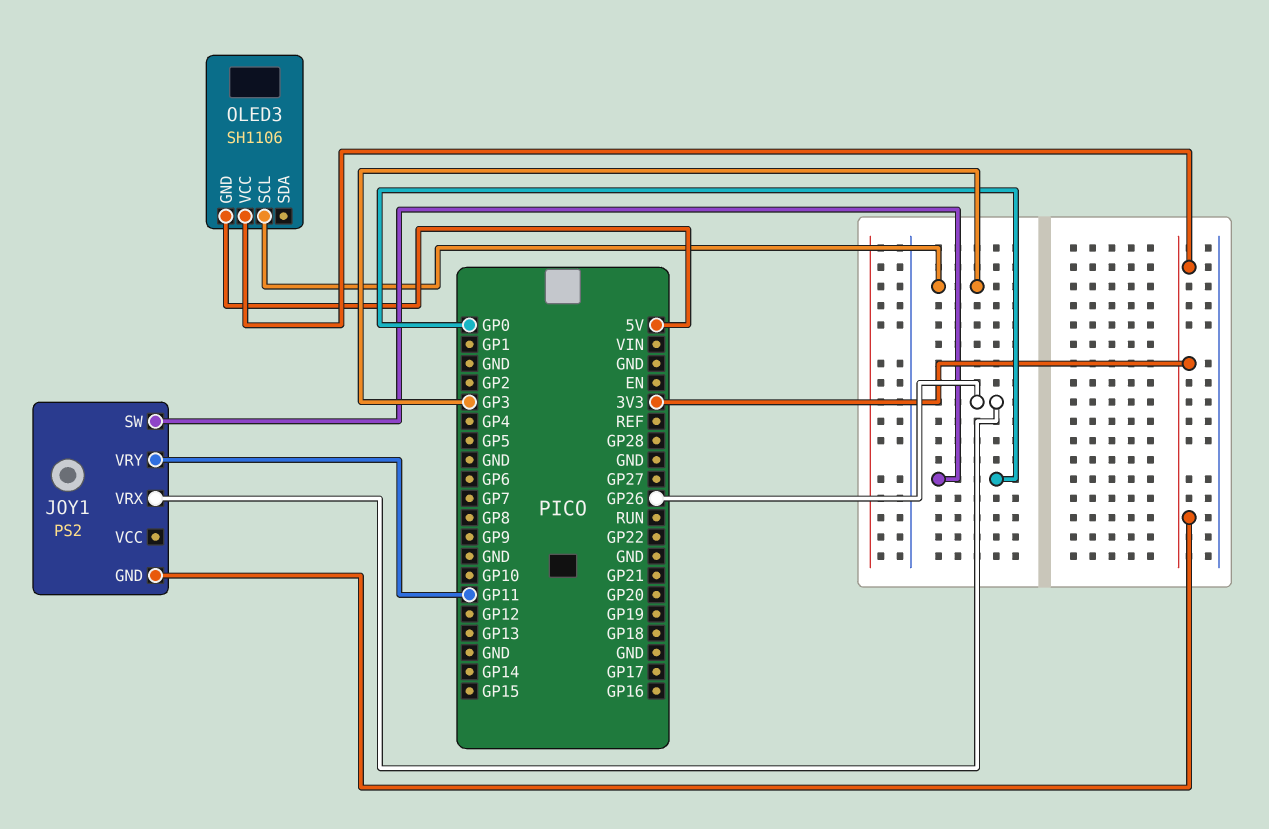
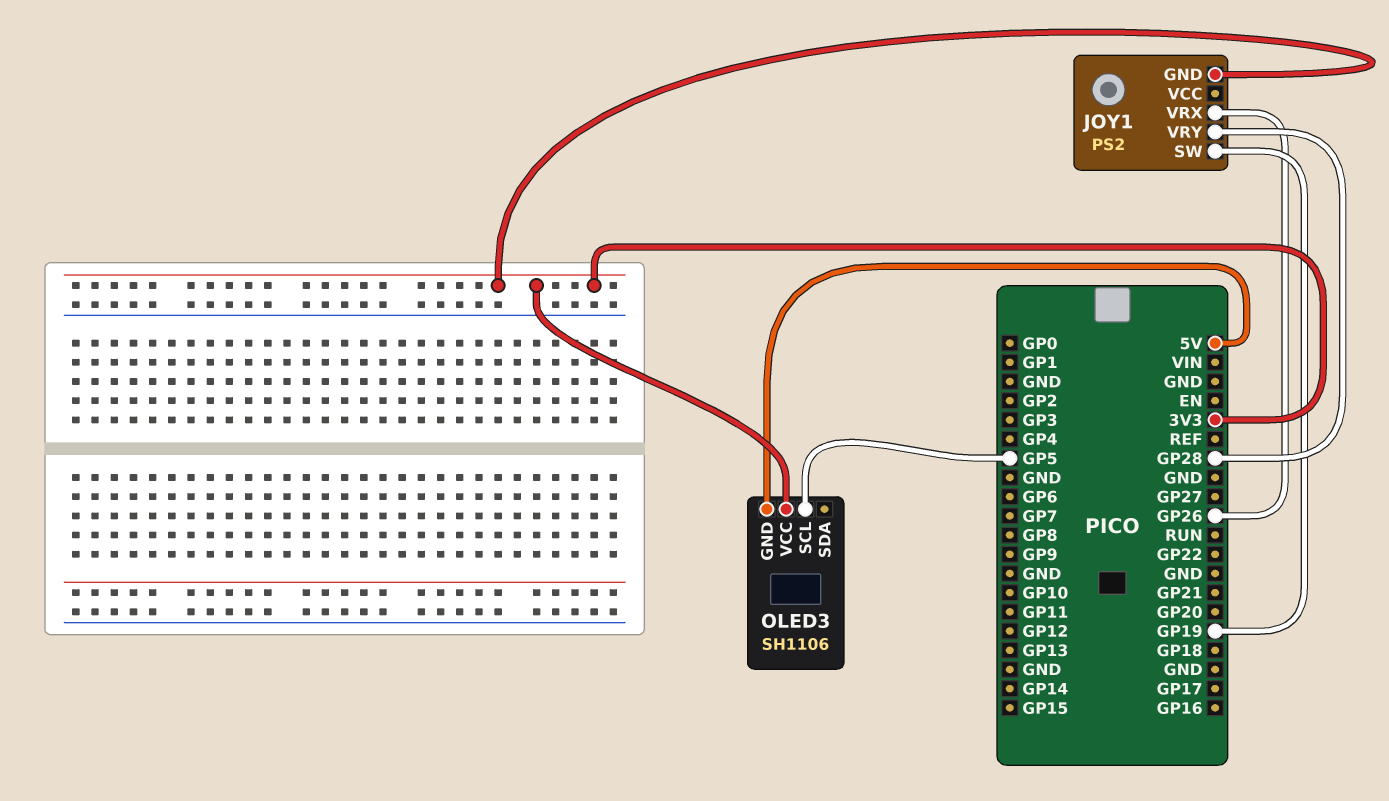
JOY1 pin SW: GP0 -> GP19
JOY1 pin VRY: GP11 -> GP28
OLED3 pin SCL: GP3 -> GP5

